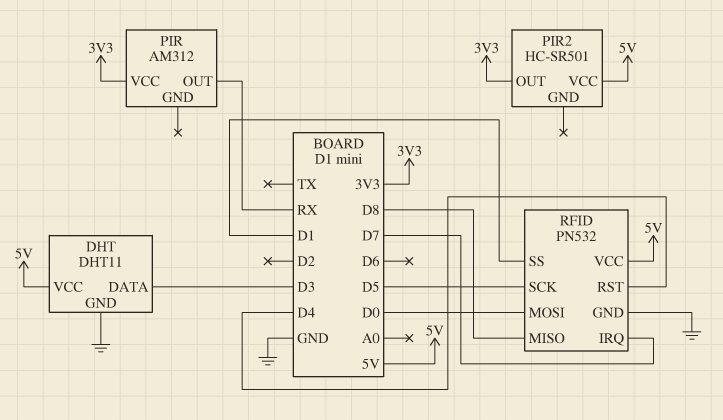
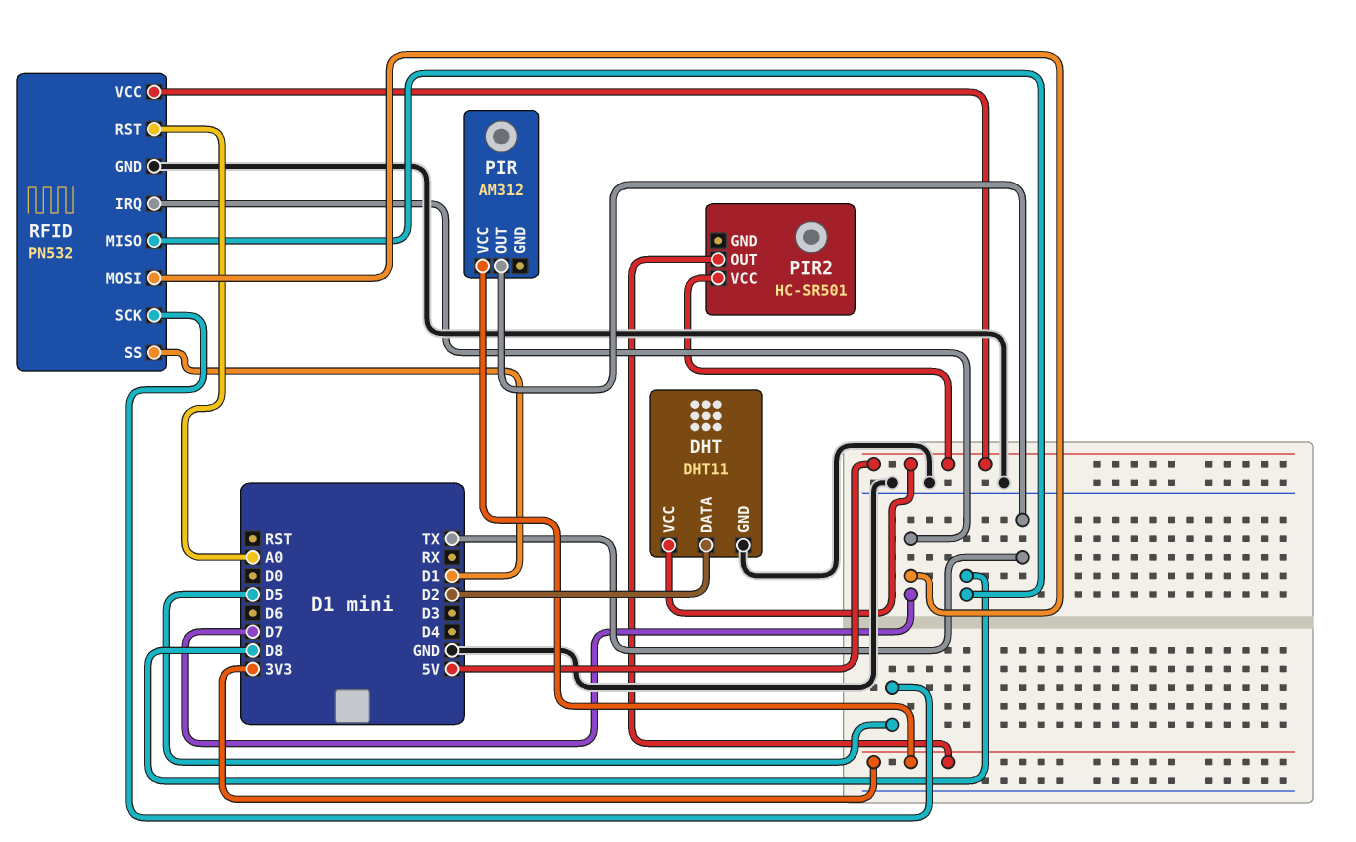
DHT pin DATA: D3 -> D2
PIR pin OUT: RX -> TX
RFID pin MOSI: D0 -> D7
RFID pin RST: D4 -> A0

